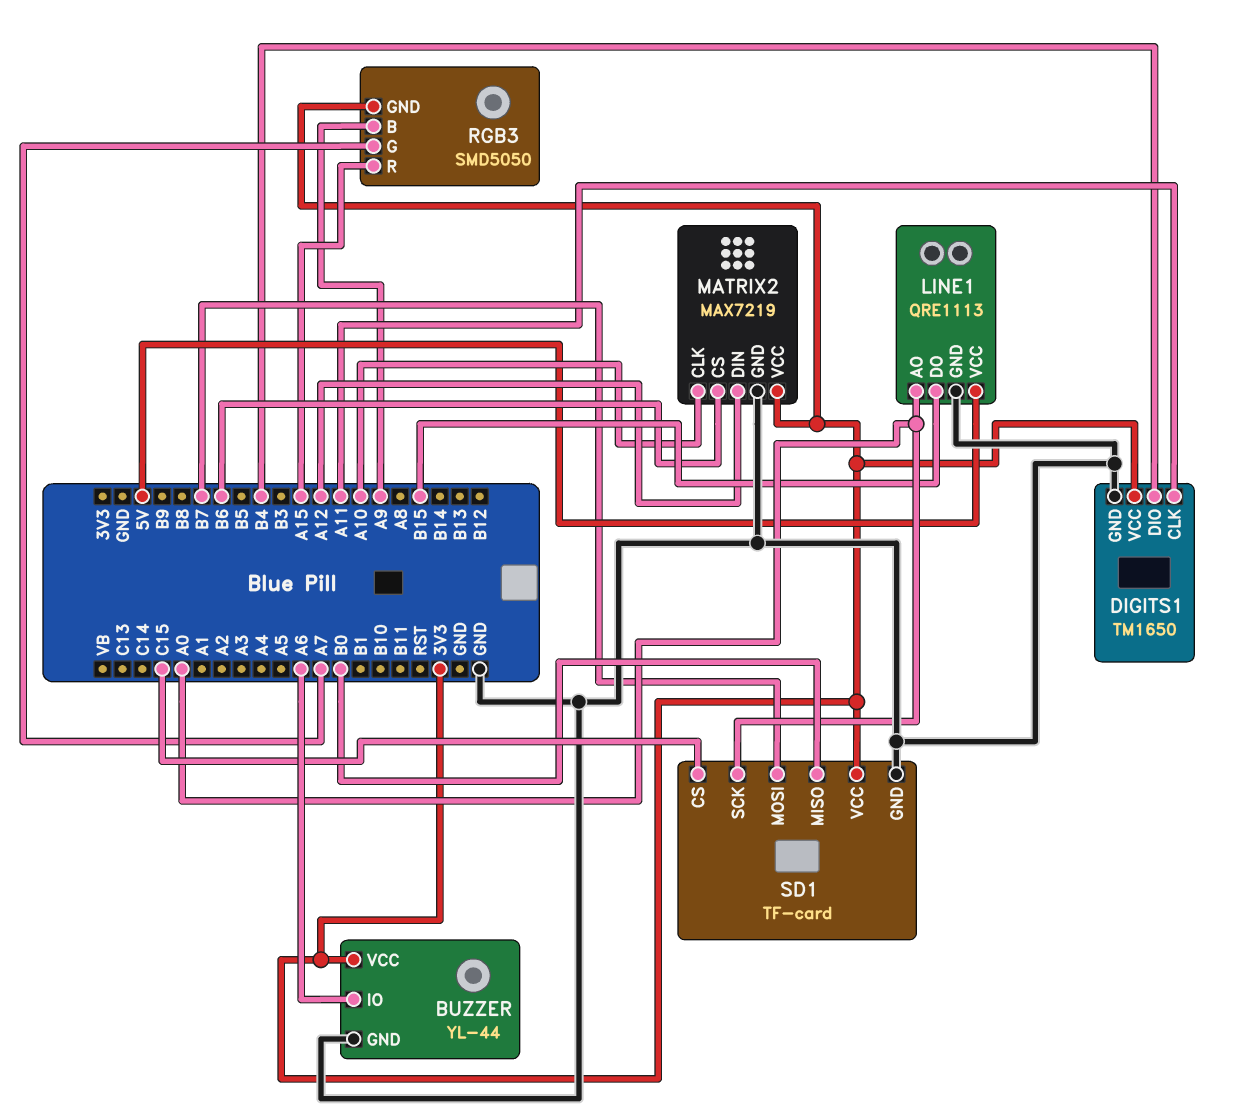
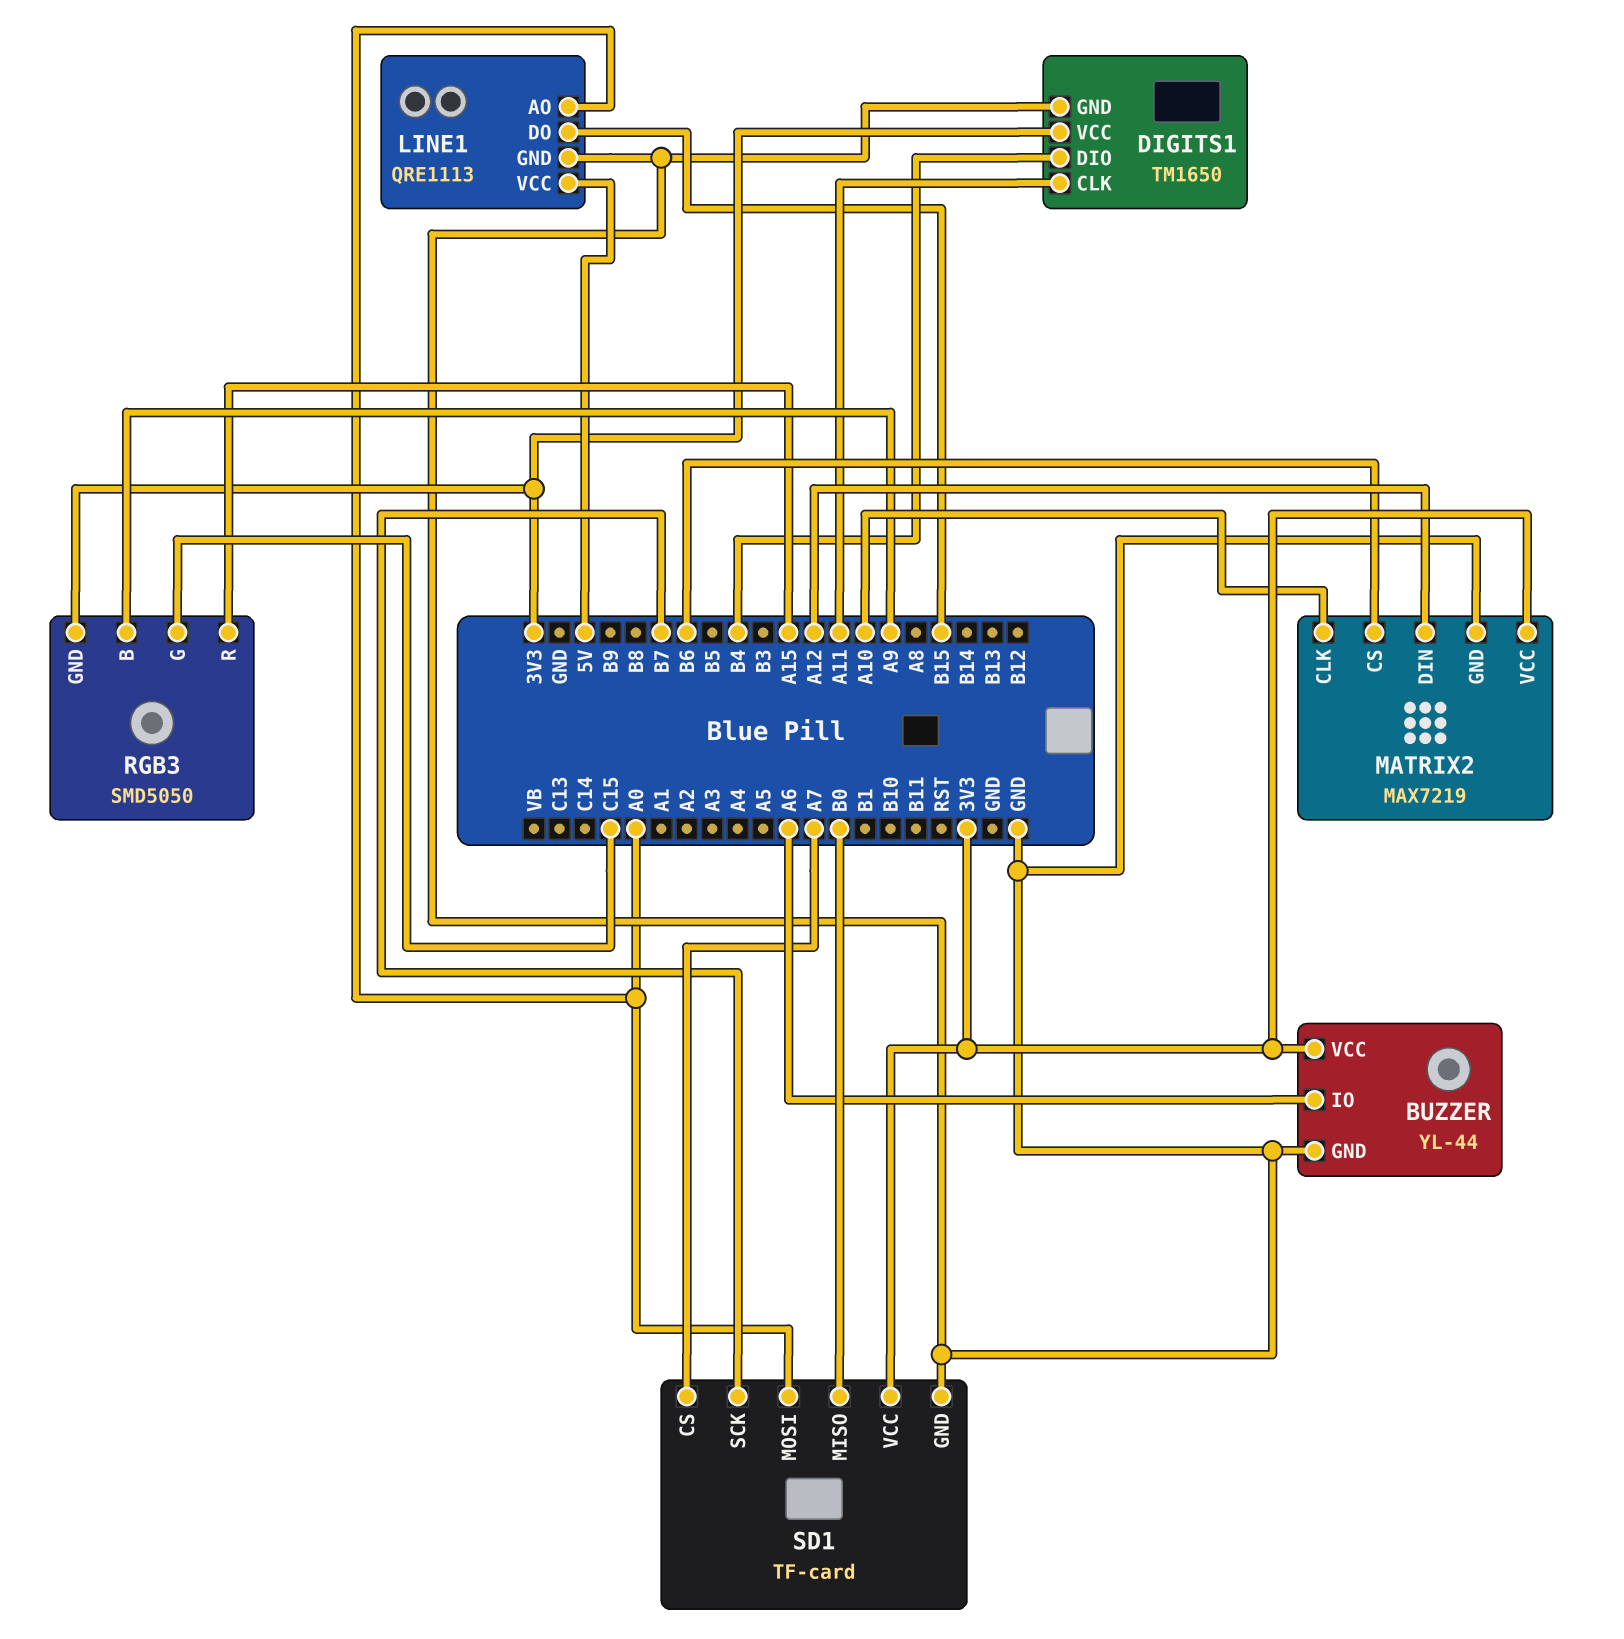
RGB3 pin G: A7 -> C15
SD1 pin CS: C15 -> A7
SD1 pin MOSI: B7 -> A0
SD1 pin SCK: A0 -> B7

